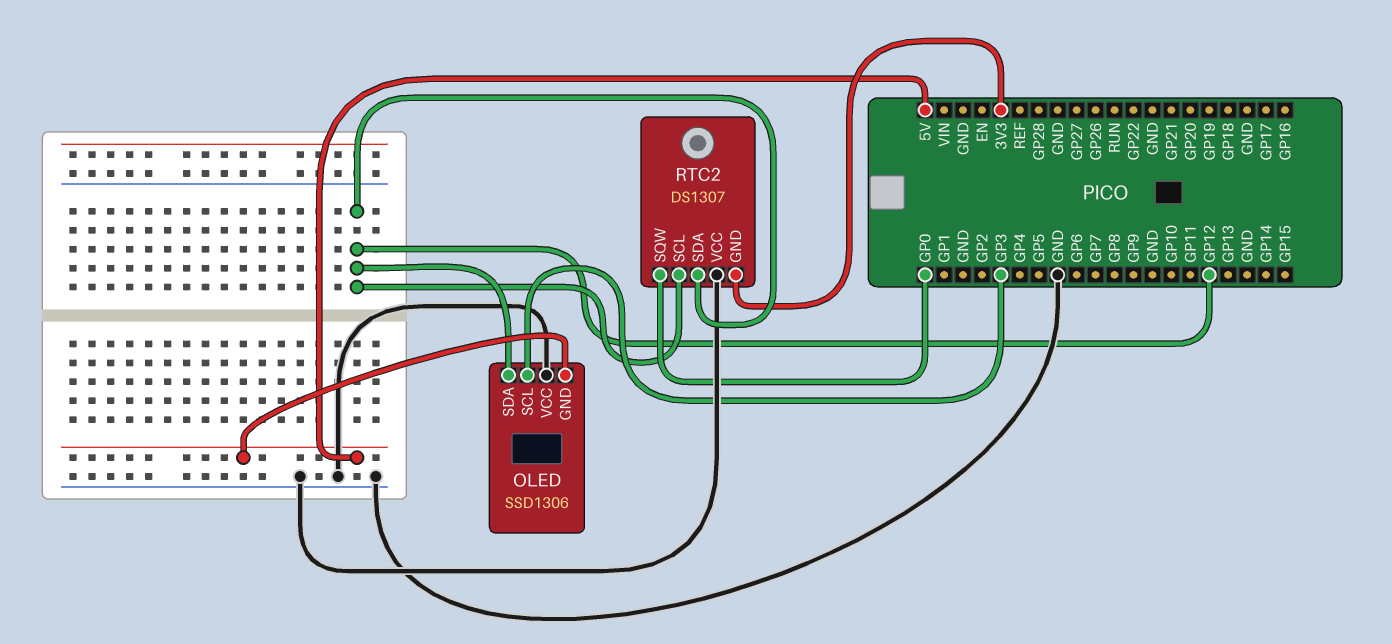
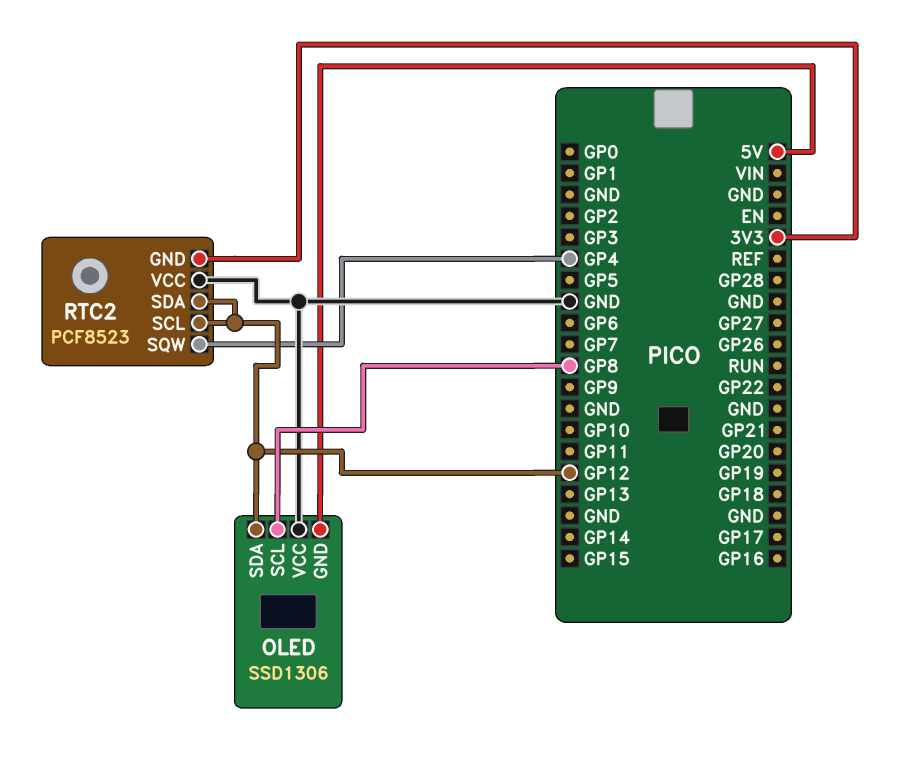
OLED pin SCL: GP3 -> GP8
RTC2: DS1307 -> PCF8523
RTC2 pin SQW: GP0 -> GP4

